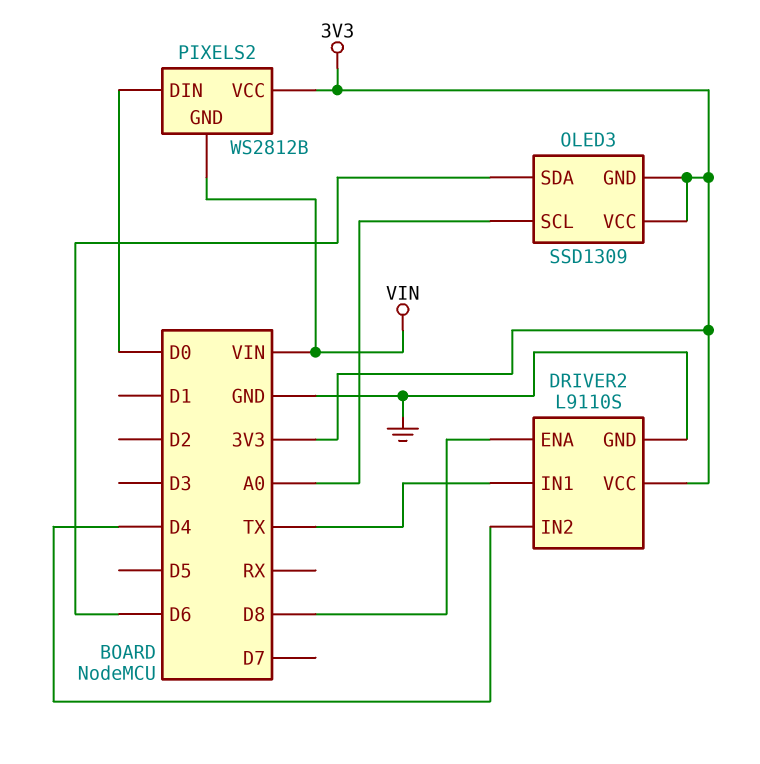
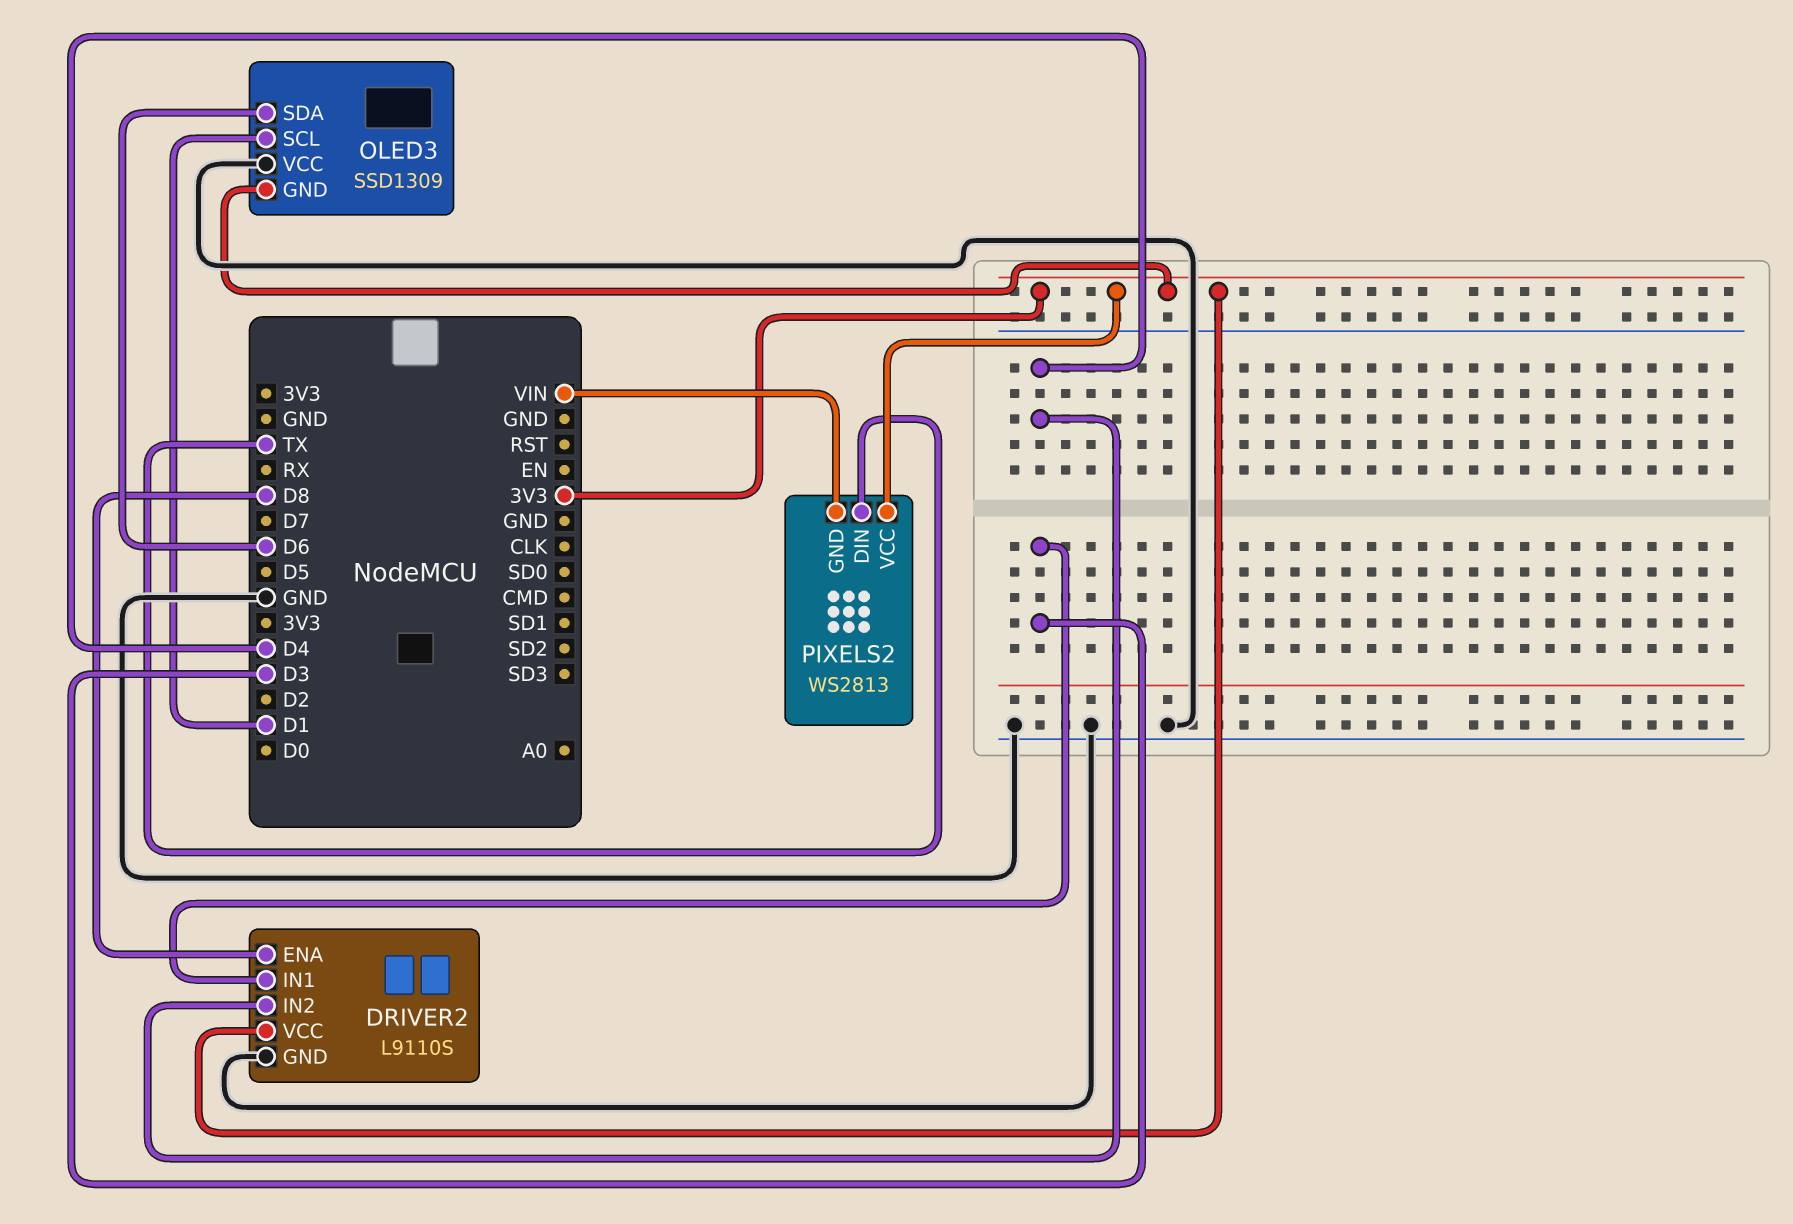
DRIVER2 pin IN1: TX -> D3
OLED3 pin SCL: A0 -> D1
OLED3 pin VCC: 3V3 -> GND
PIXELS2: WS2812B -> WS2813
PIXELS2 pin DIN: D0 -> TX

